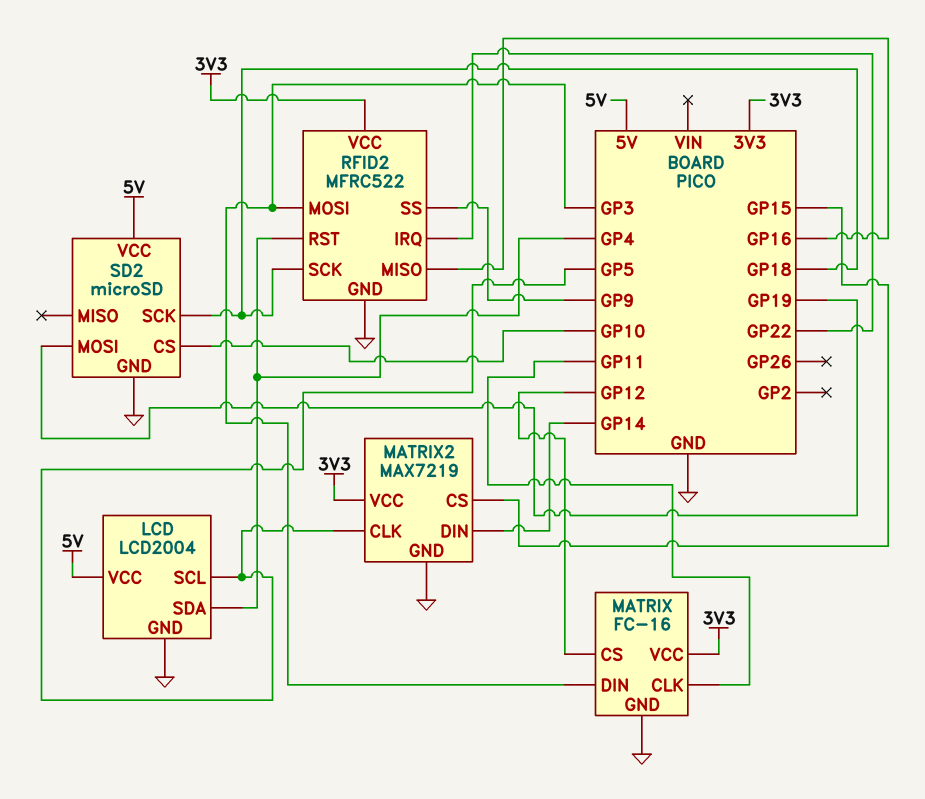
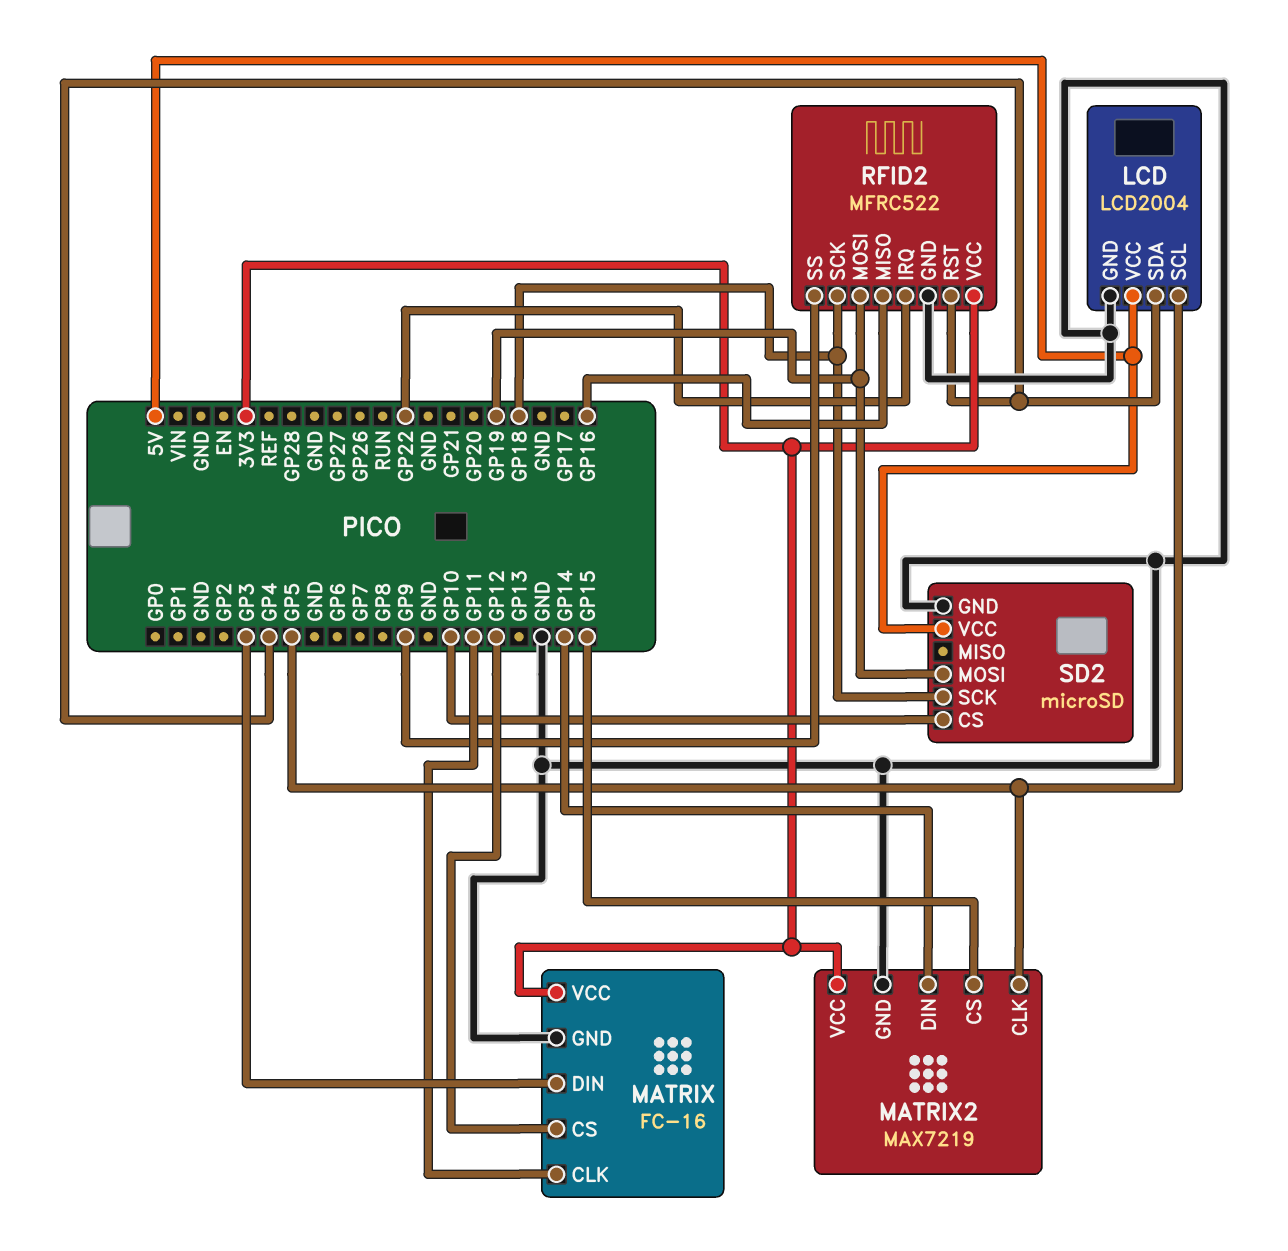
RFID2 pin MOSI: GP3 -> GP19

